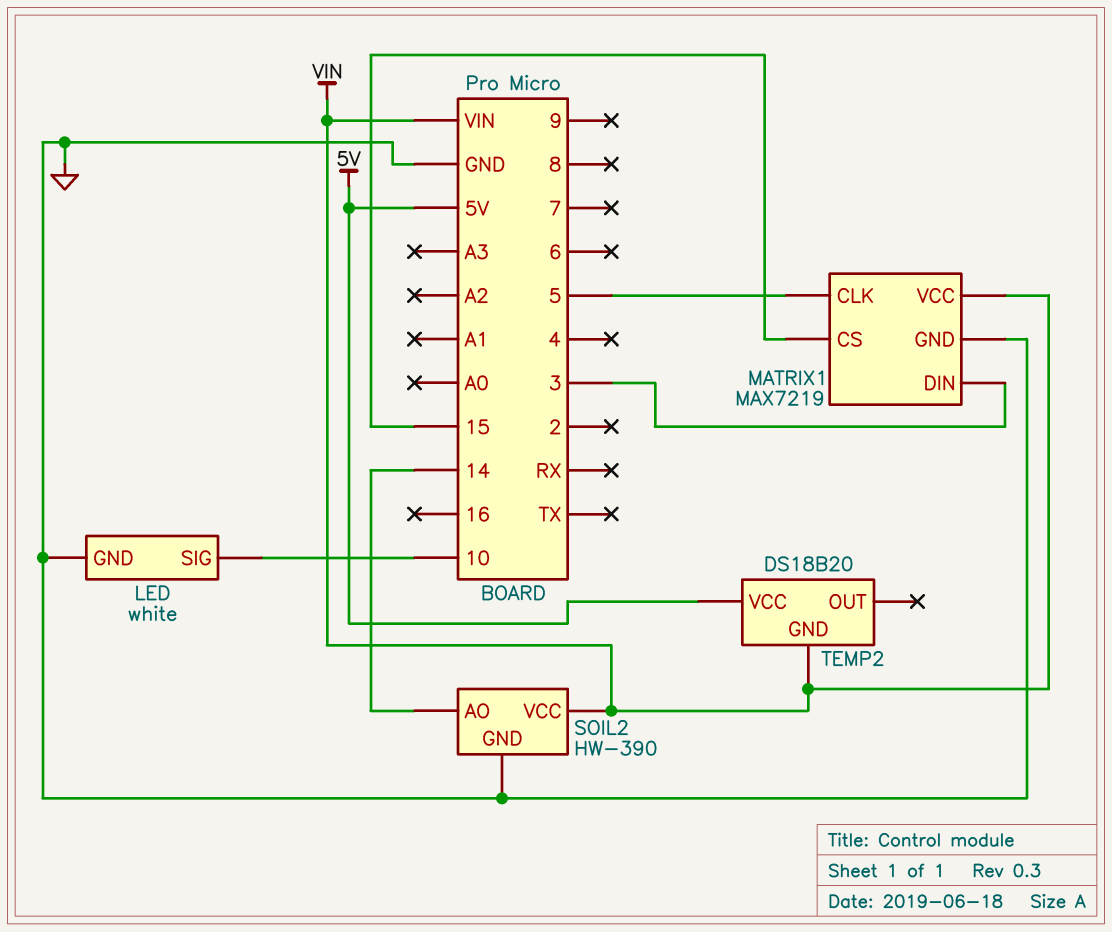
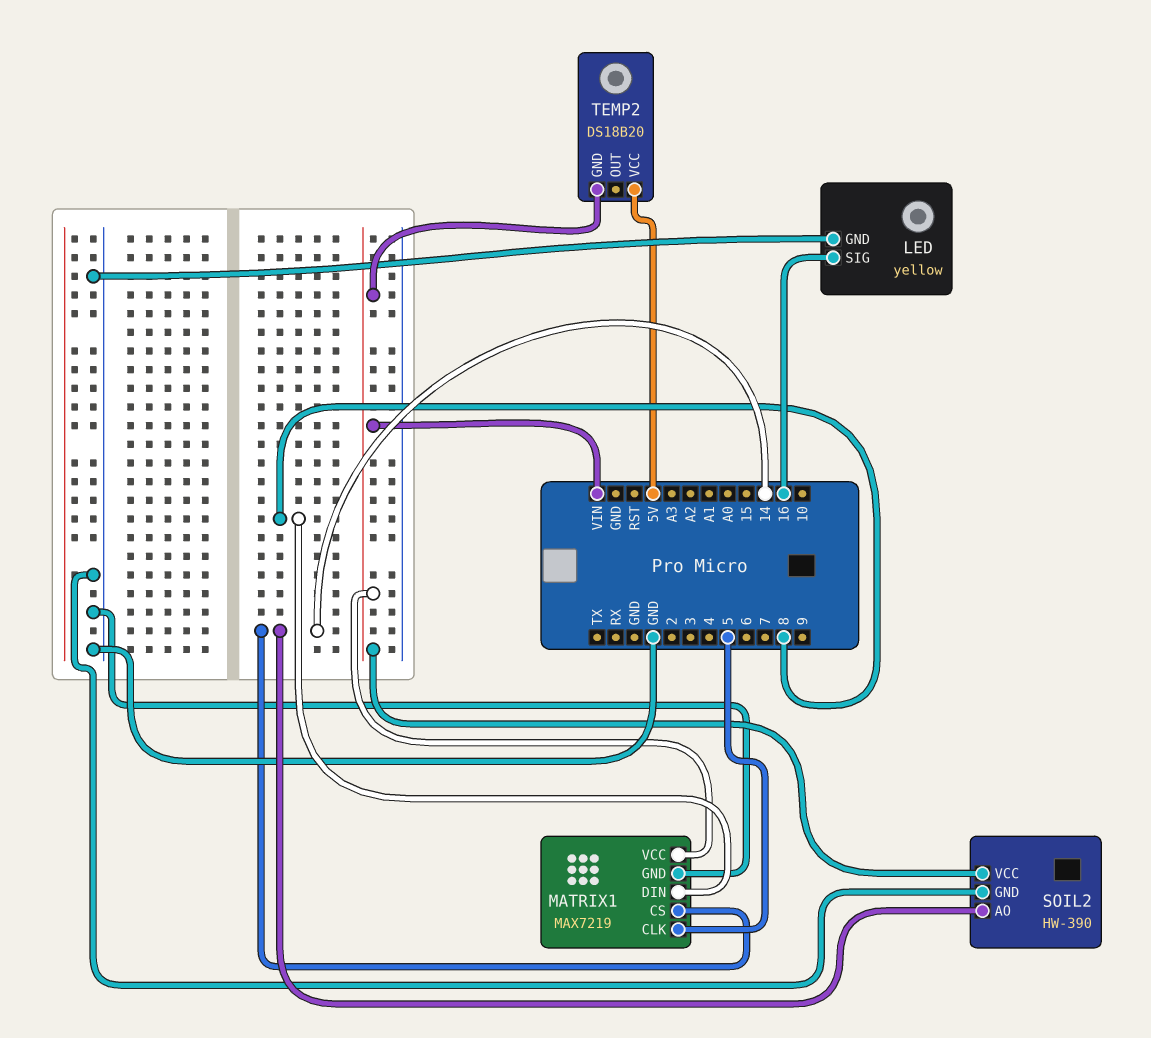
LED: white -> yellow
LED pin SIG: 10 -> 16
MATRIX1 pin CS: 15 -> 14
MATRIX1 pin DIN: 3 -> 8

